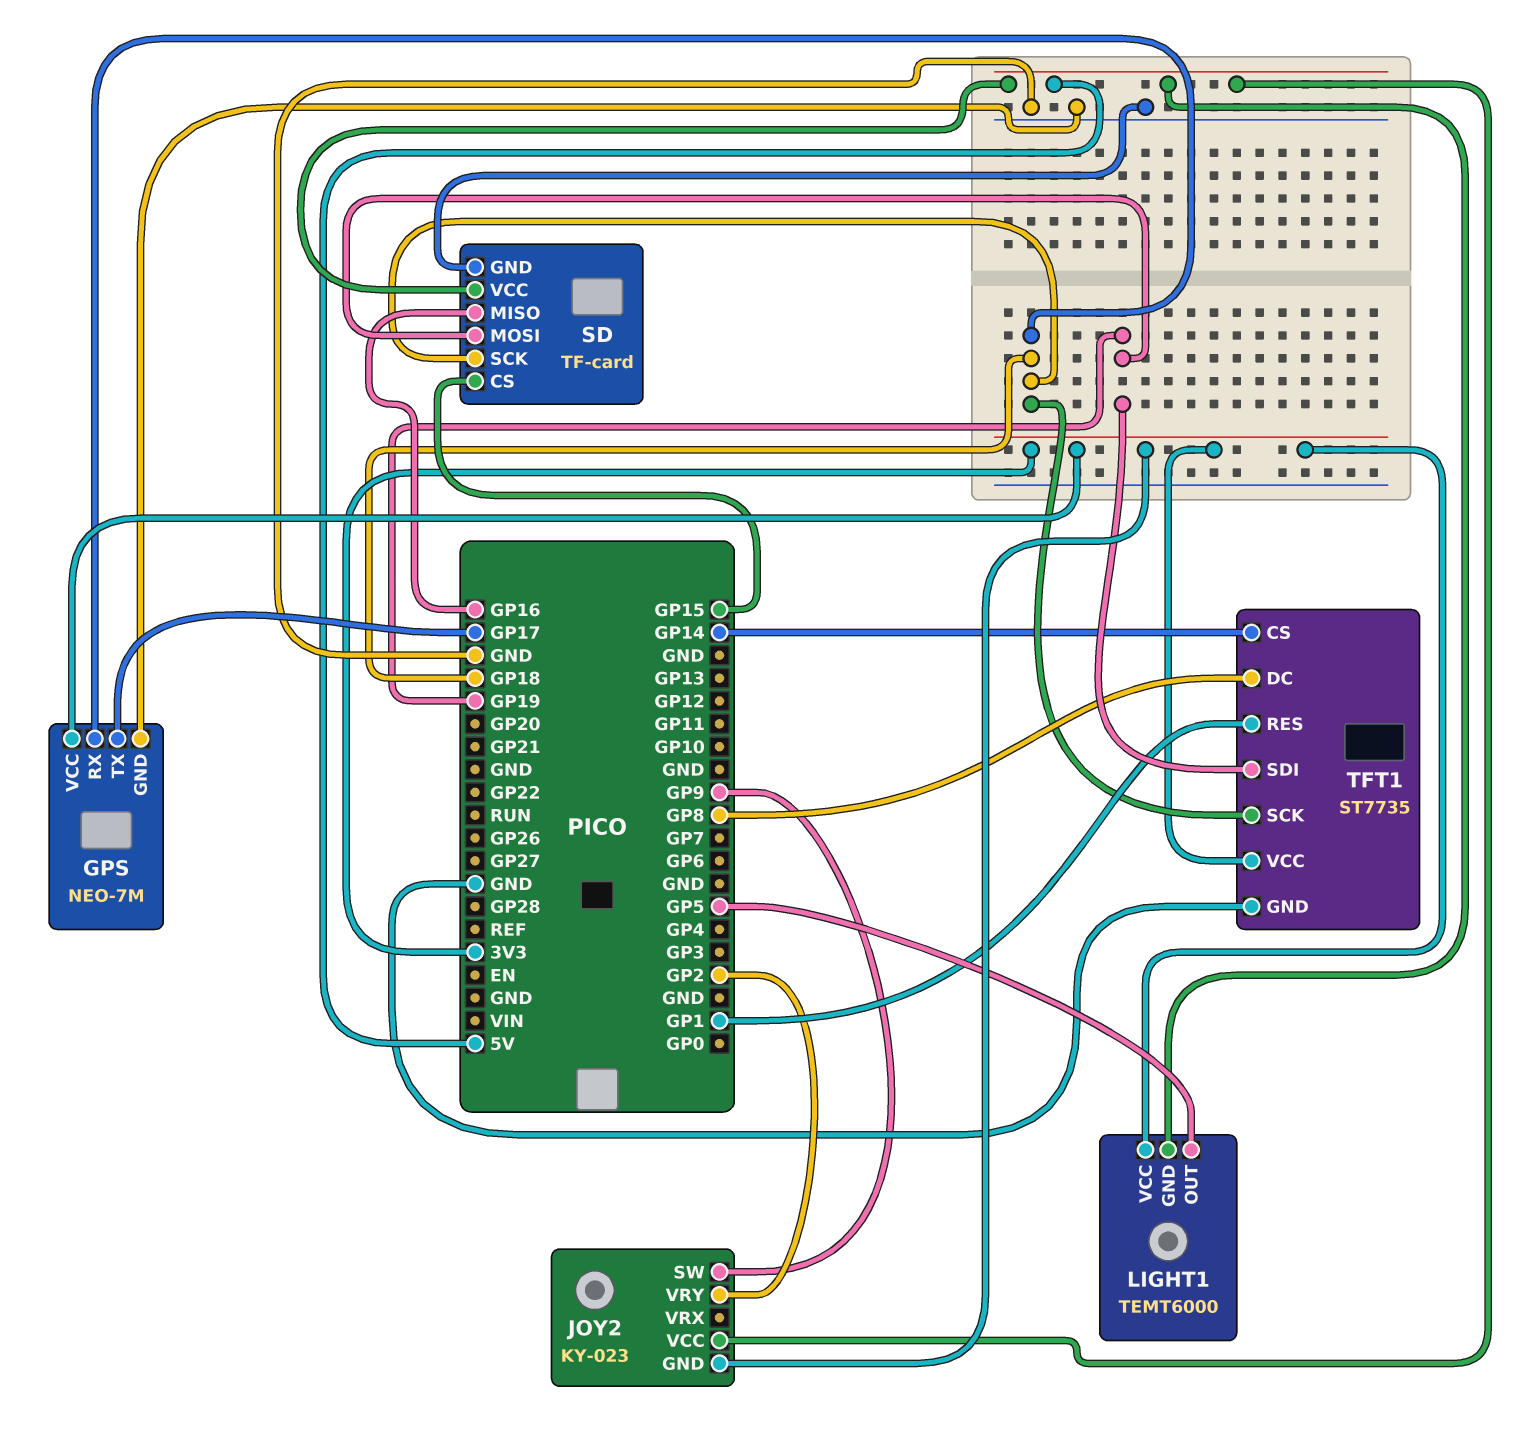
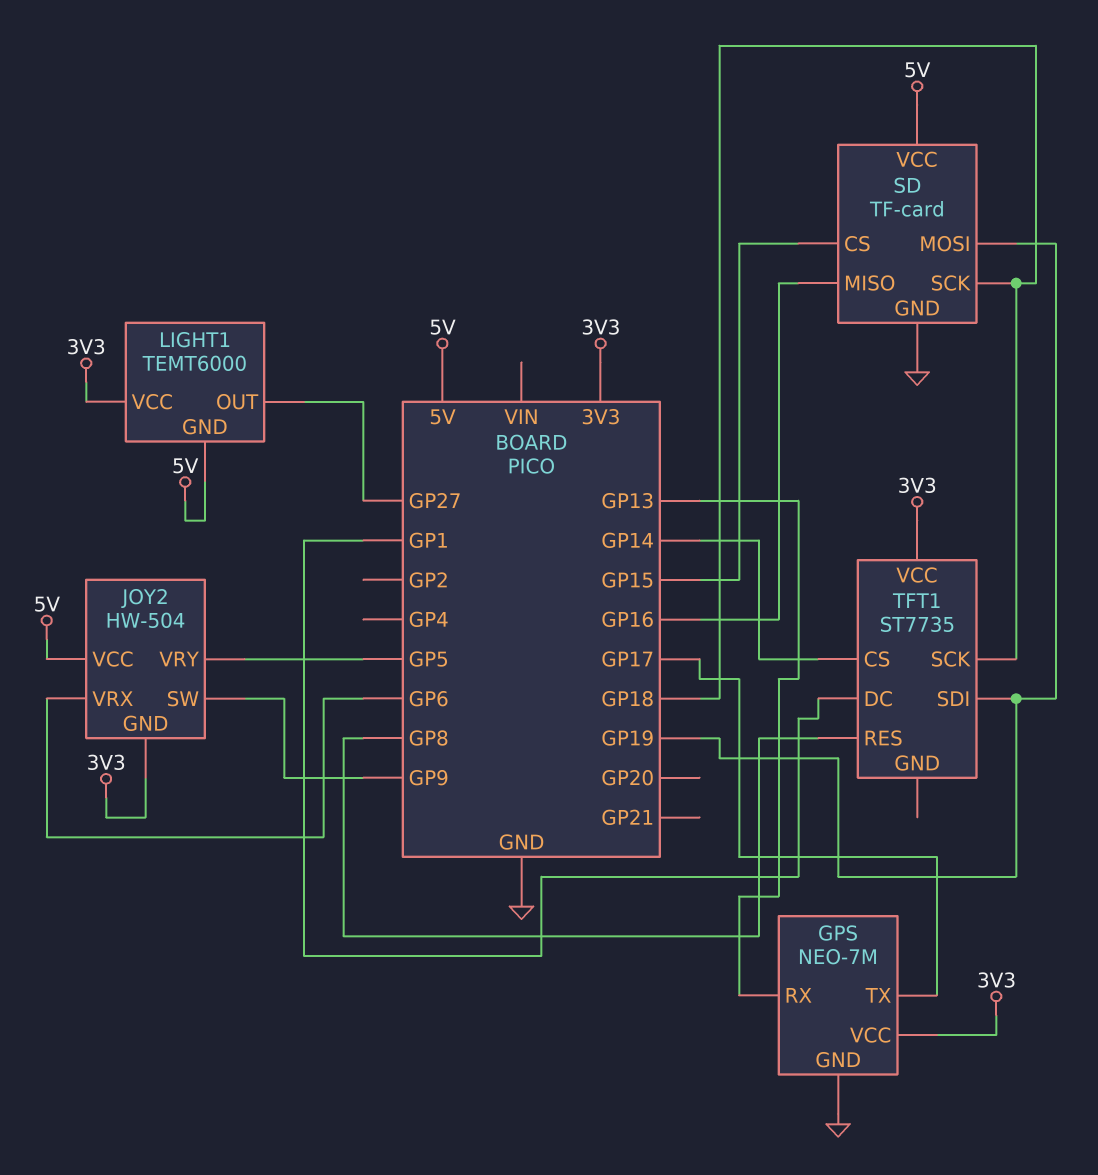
GPS pin RX: GP18 -> GP13
JOY2: KY-023 -> HW-504
JOY2 pin VRX: none -> GP6
JOY2 pin VRY: GP2 -> GP5
LIGHT1 pin OUT: GP5 -> GP27
TFT1 pin DC: GP8 -> GP1
TFT1 pin GND: GND -> none
TFT1 pin RES: GP1 -> GP8

